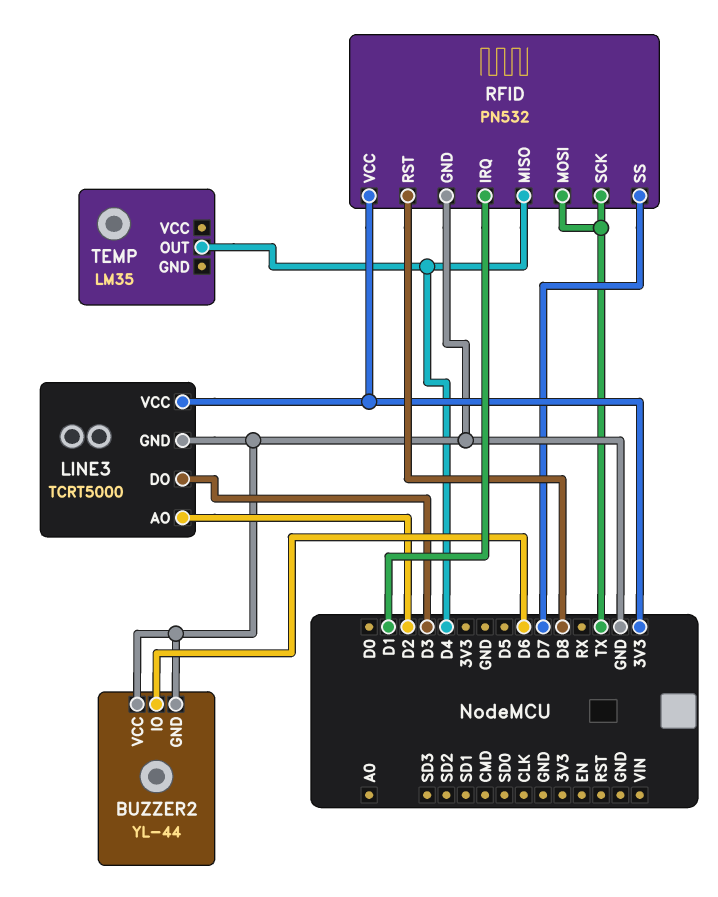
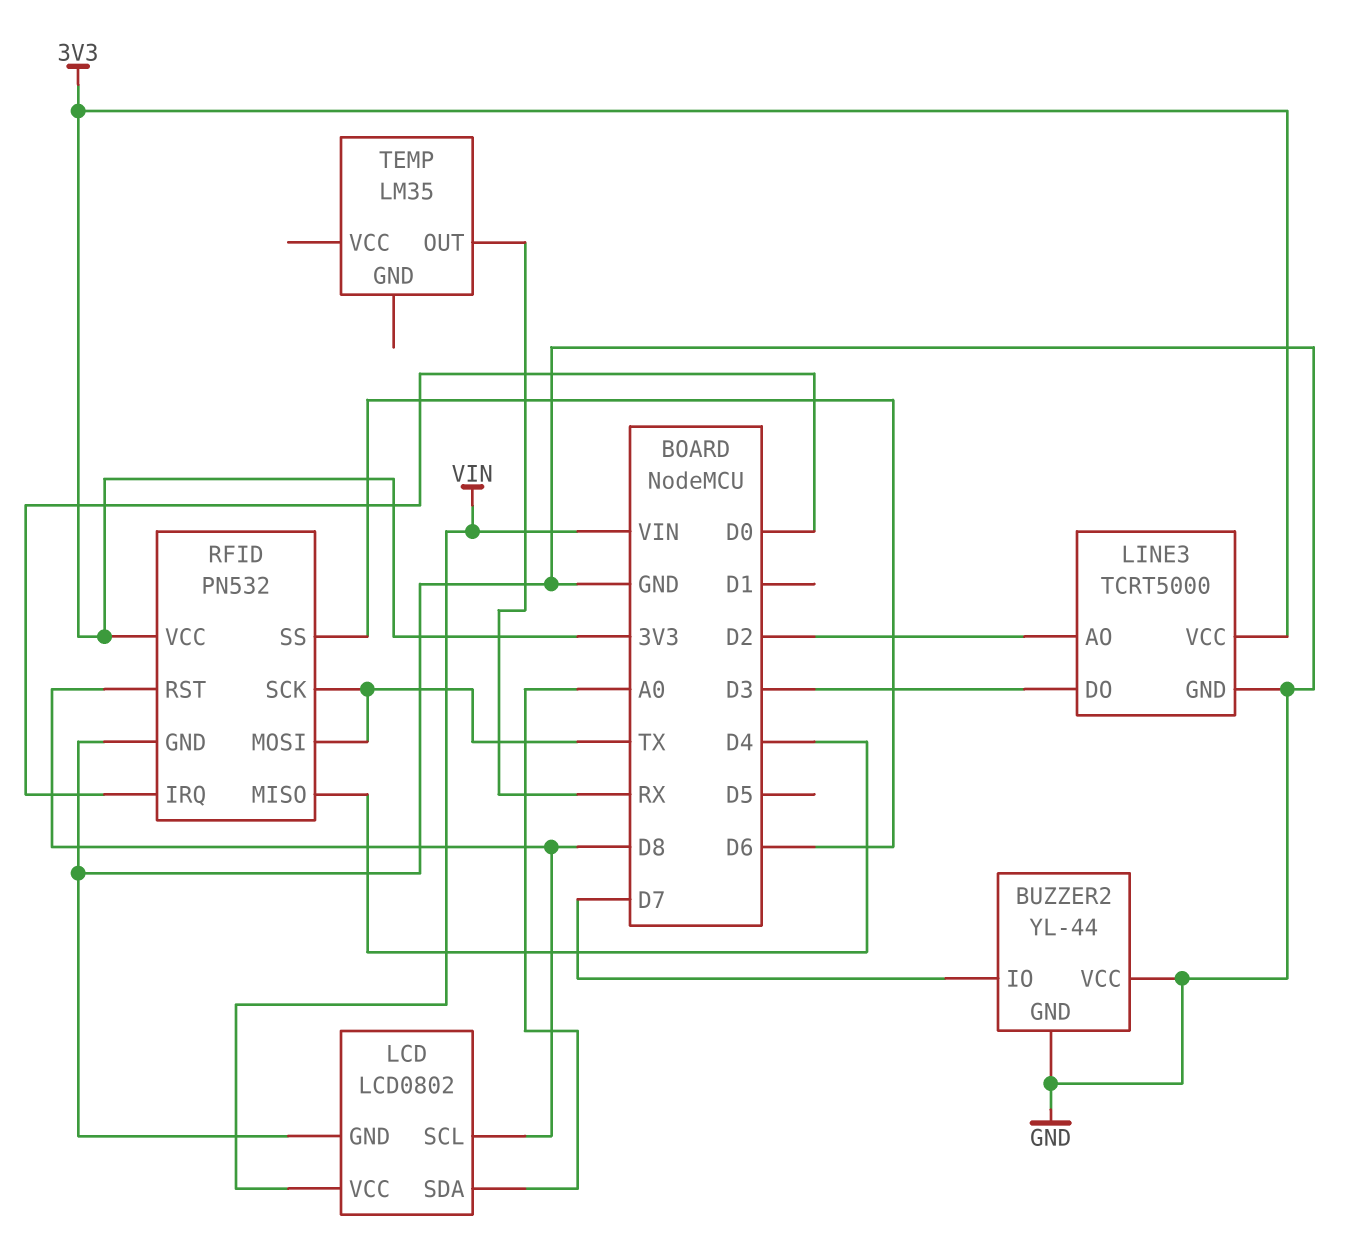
BUZZER2 pin IO: D6 -> D7
LCD: none -> LCD0802
LCD pin GND: none -> GND
LCD pin SCL: none -> D8
LCD pin SDA: none -> A0
LCD pin VCC: none -> VIN
RFID pin IRQ: D1 -> D0
RFID pin SS: D7 -> D6
TEMP pin OUT: D4 -> RX

